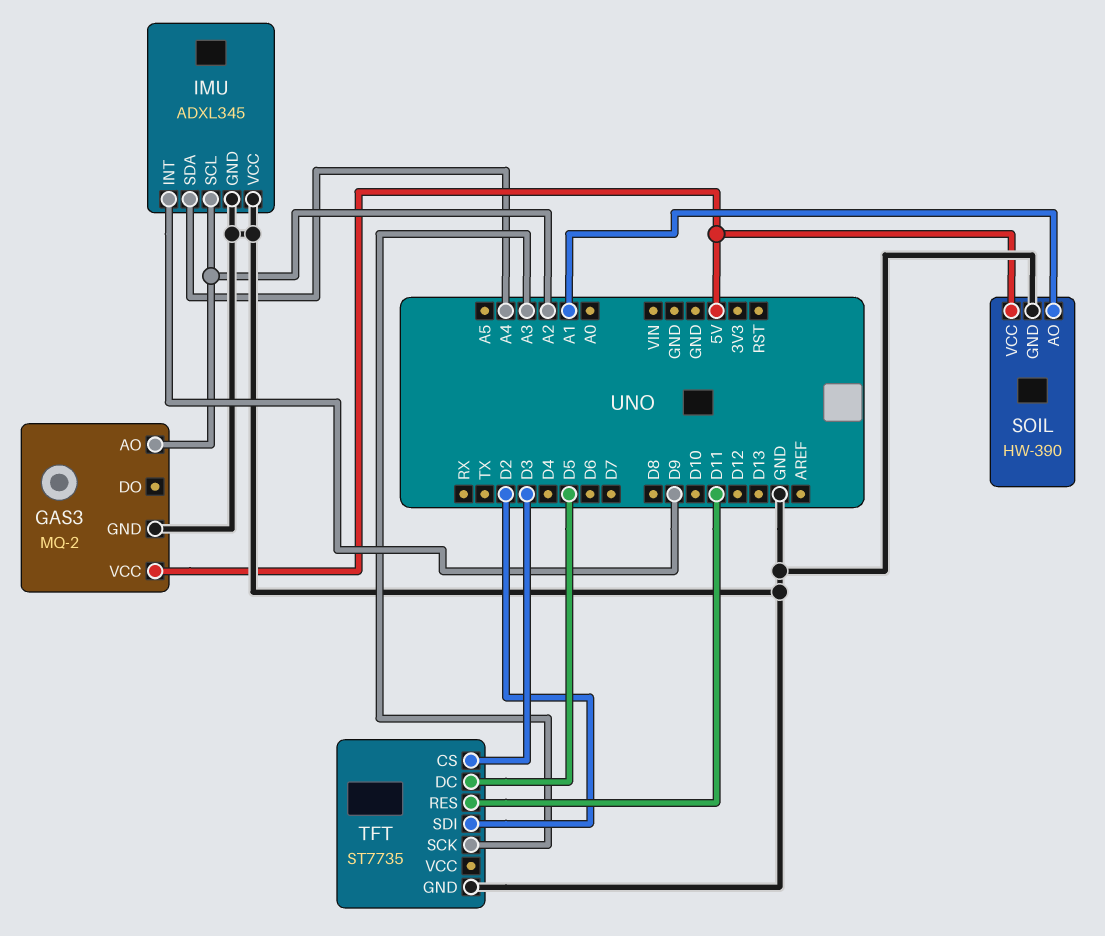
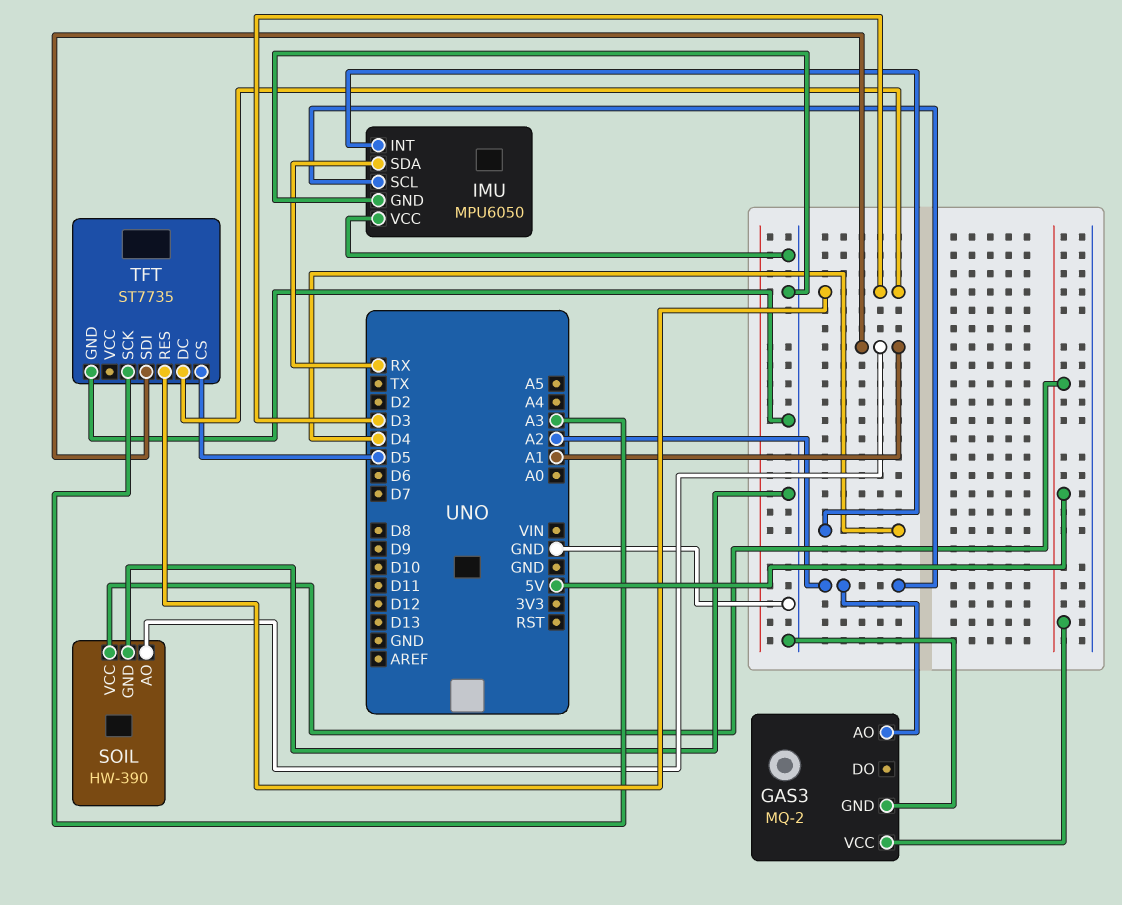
IMU: ADXL345 -> MPU6050
IMU pin INT: D9 -> D4
IMU pin SDA: A4 -> RX
TFT pin CS: D3 -> D5
TFT pin DC: D5 -> D3
TFT pin RES: D11 -> D3
TFT pin SDI: D2 -> A1

